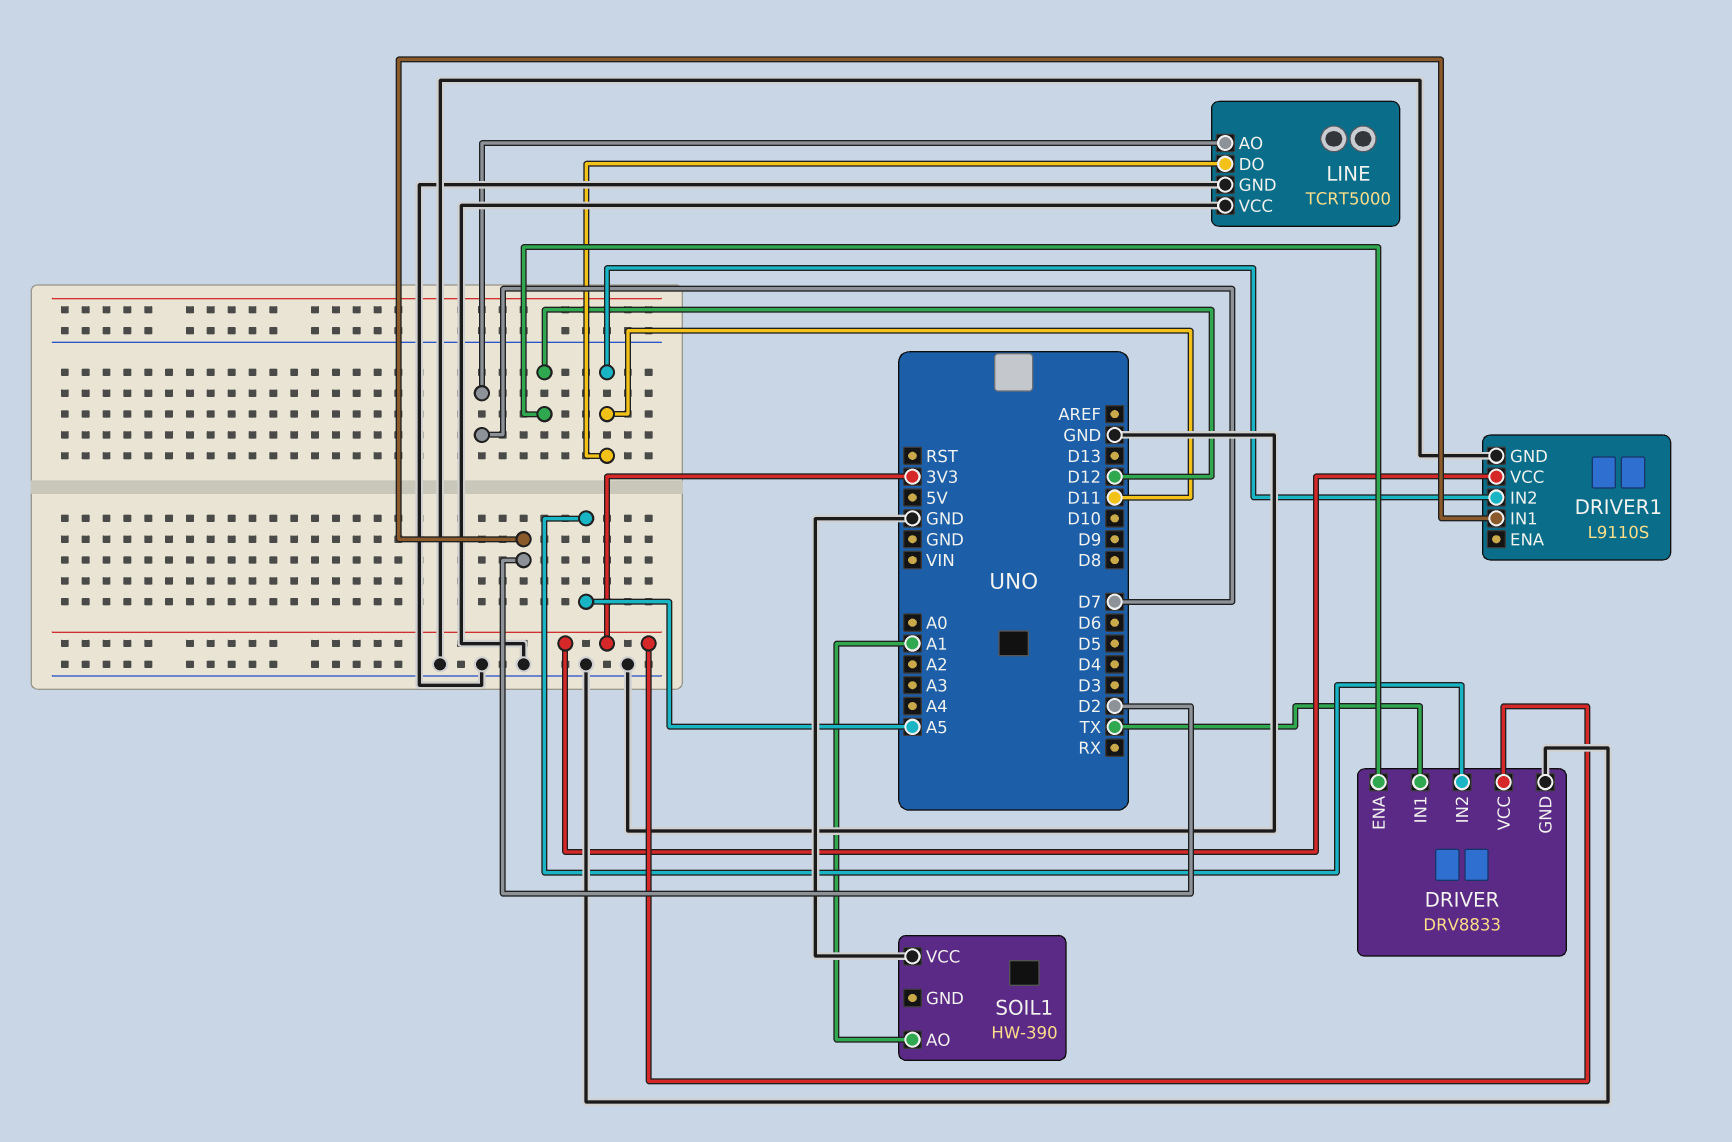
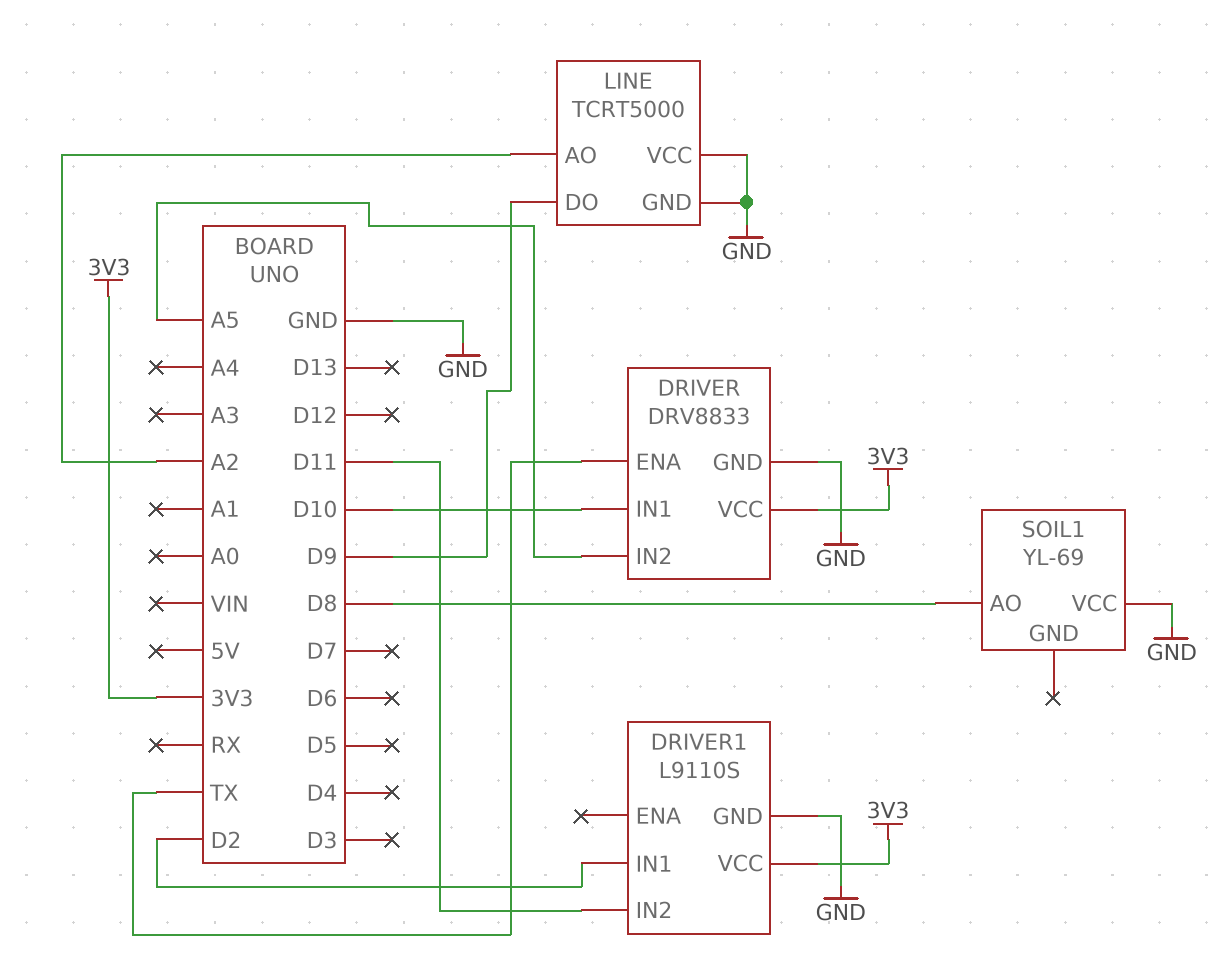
DRIVER pin ENA: D12 -> TX
DRIVER pin IN1: TX -> D10
LINE pin AO: D7 -> A2
LINE pin DO: D11 -> D9
SOIL1: HW-390 -> YL-69
SOIL1 pin AO: A1 -> D8

